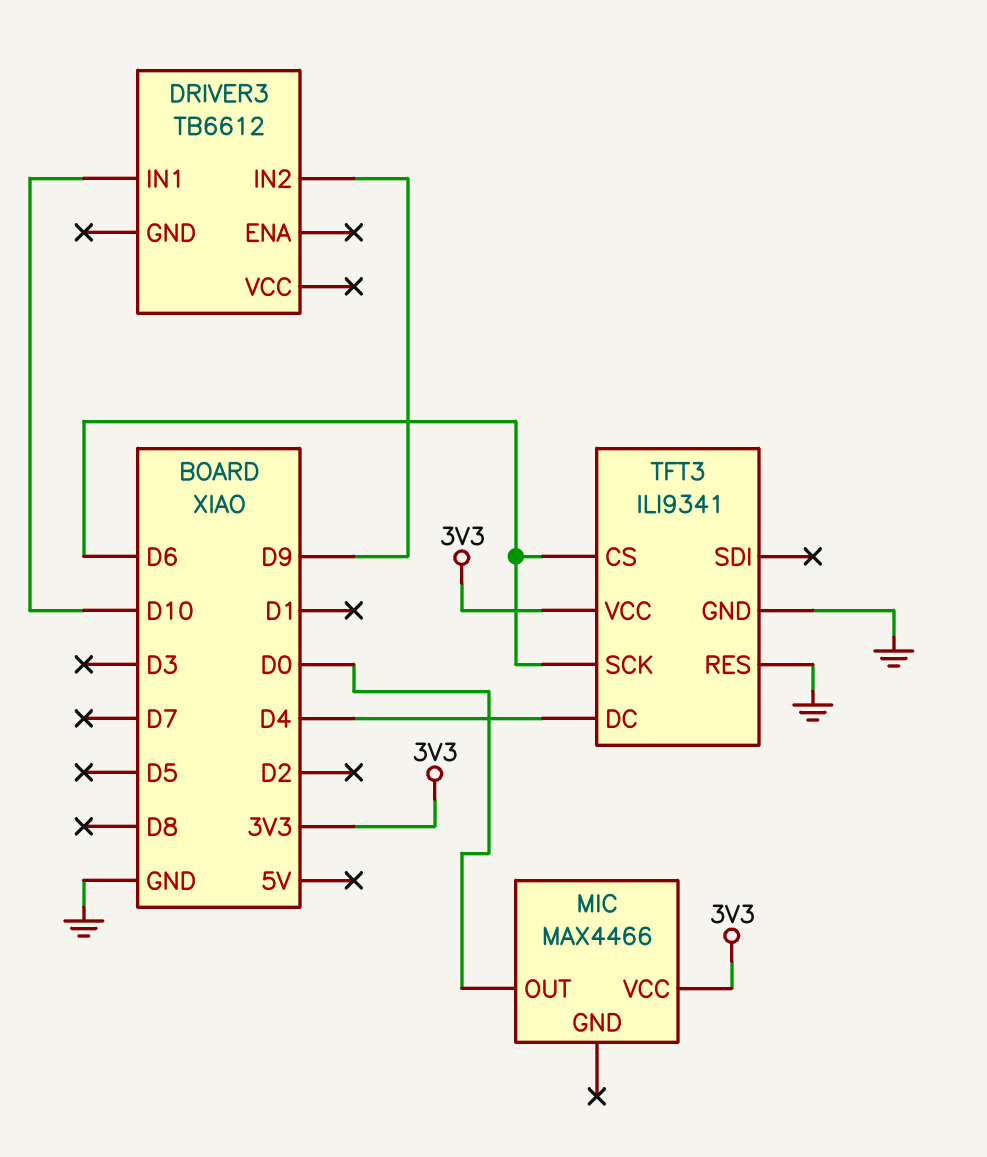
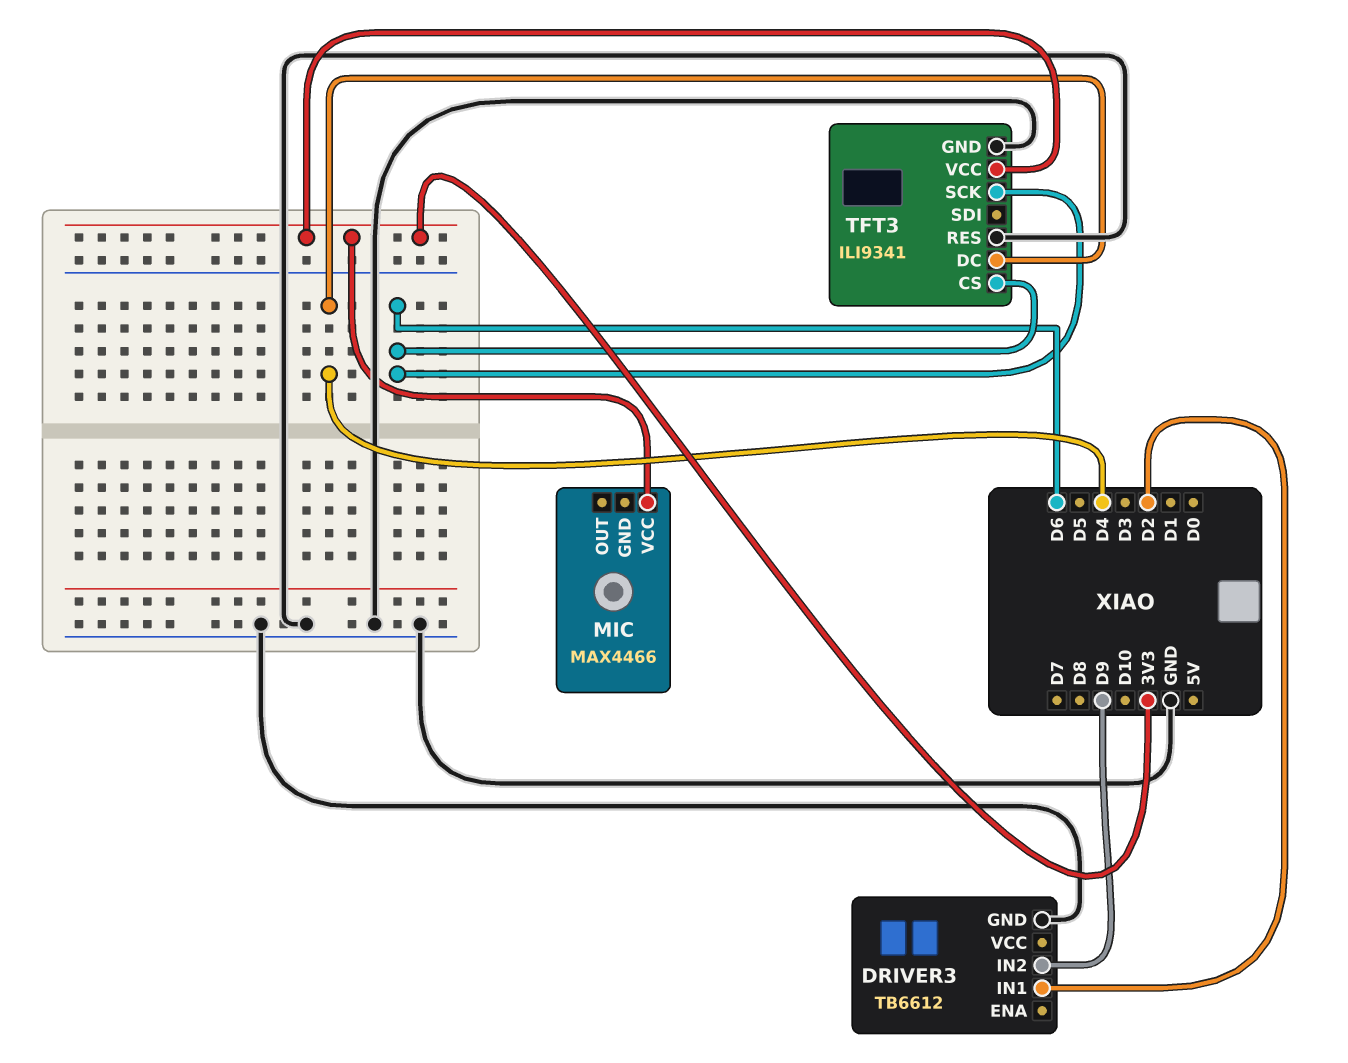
DRIVER3 pin GND: none -> GND
DRIVER3 pin IN1: D10 -> D2
MIC pin OUT: D0 -> none

